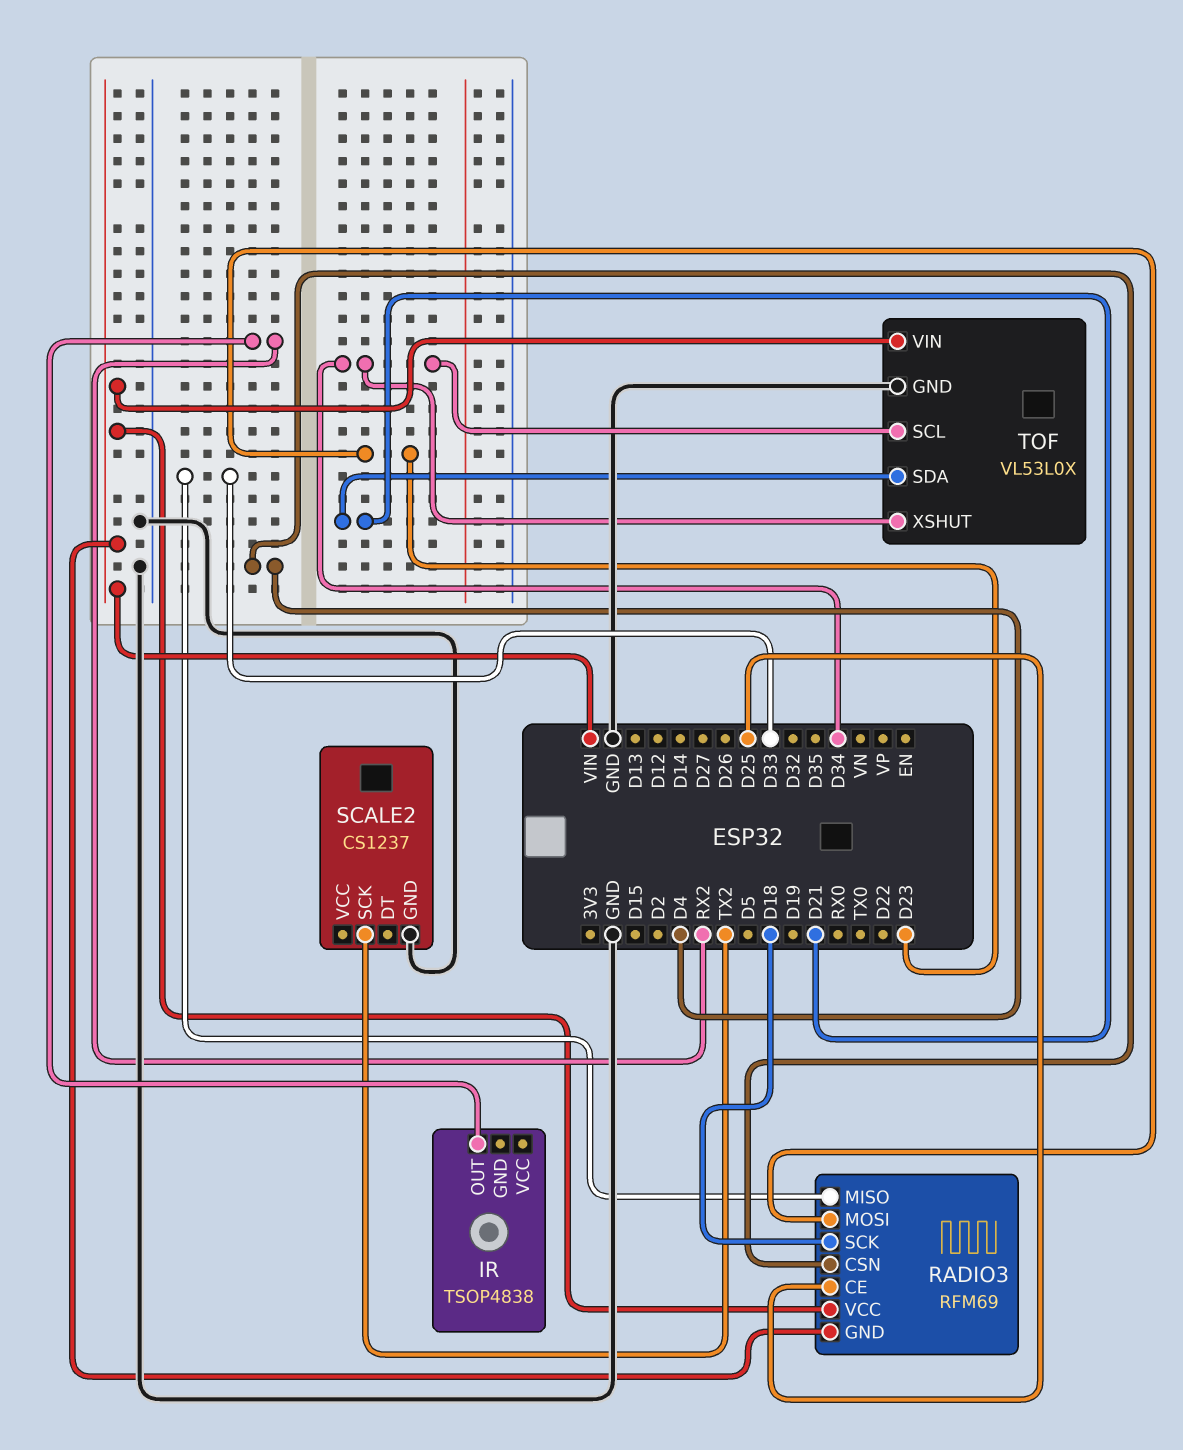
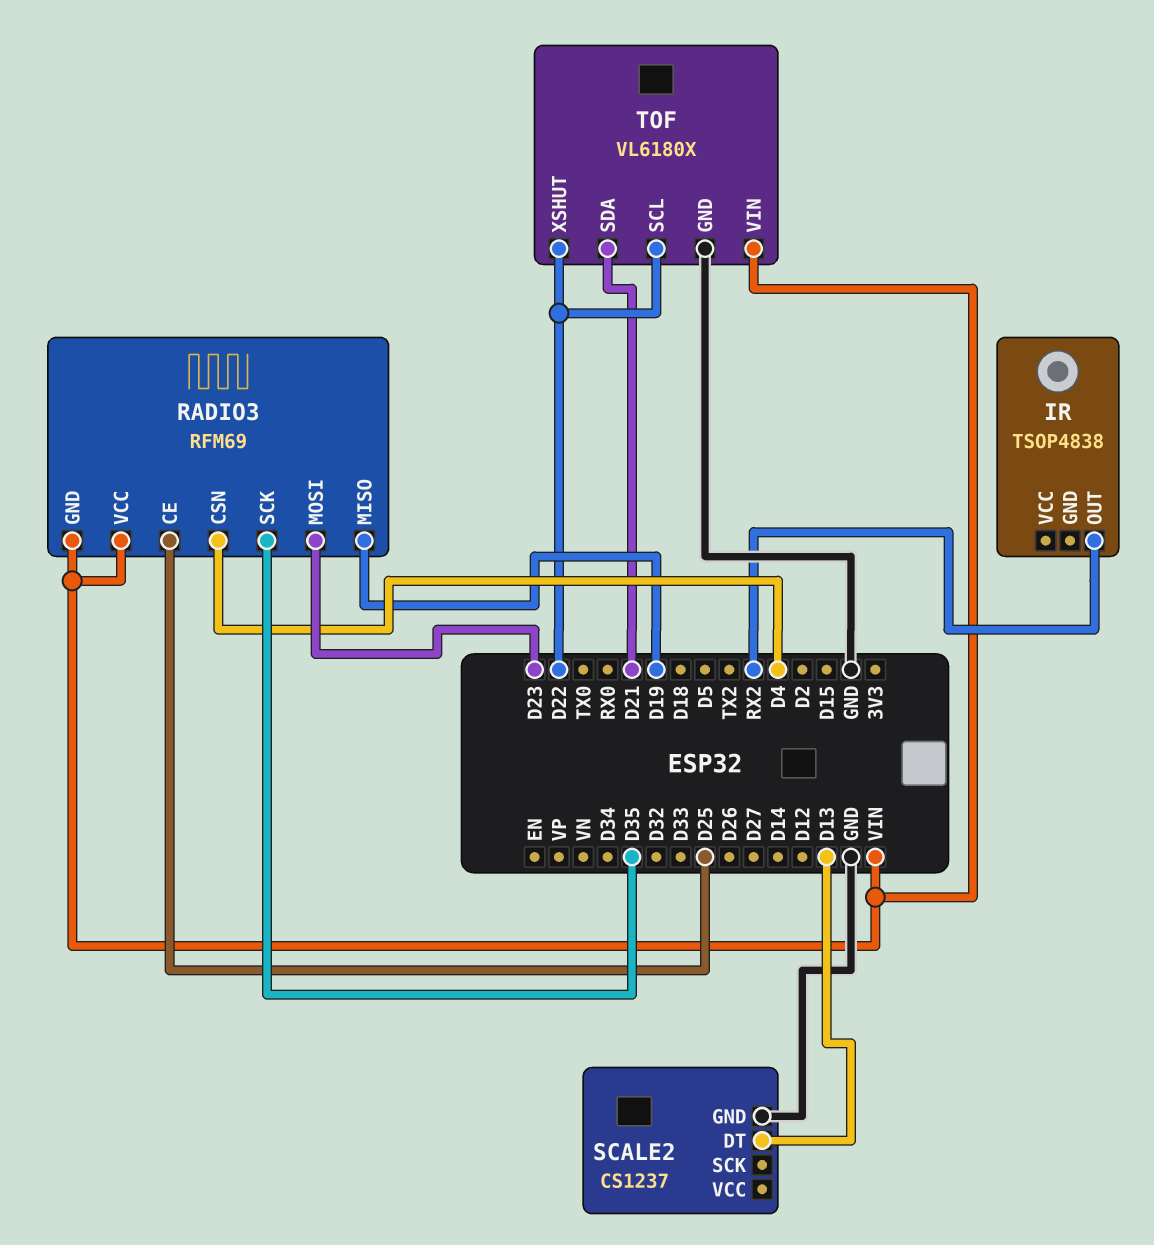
RADIO3 pin MISO: D33 -> D19
RADIO3 pin SCK: D18 -> D35
SCALE2 pin DT: none -> D13
SCALE2 pin SCK: TX2 -> none
TOF: VL53L0X -> VL6180X
TOF pin SCL: D34 -> D22
TOF pin XSHUT: D34 -> D22

